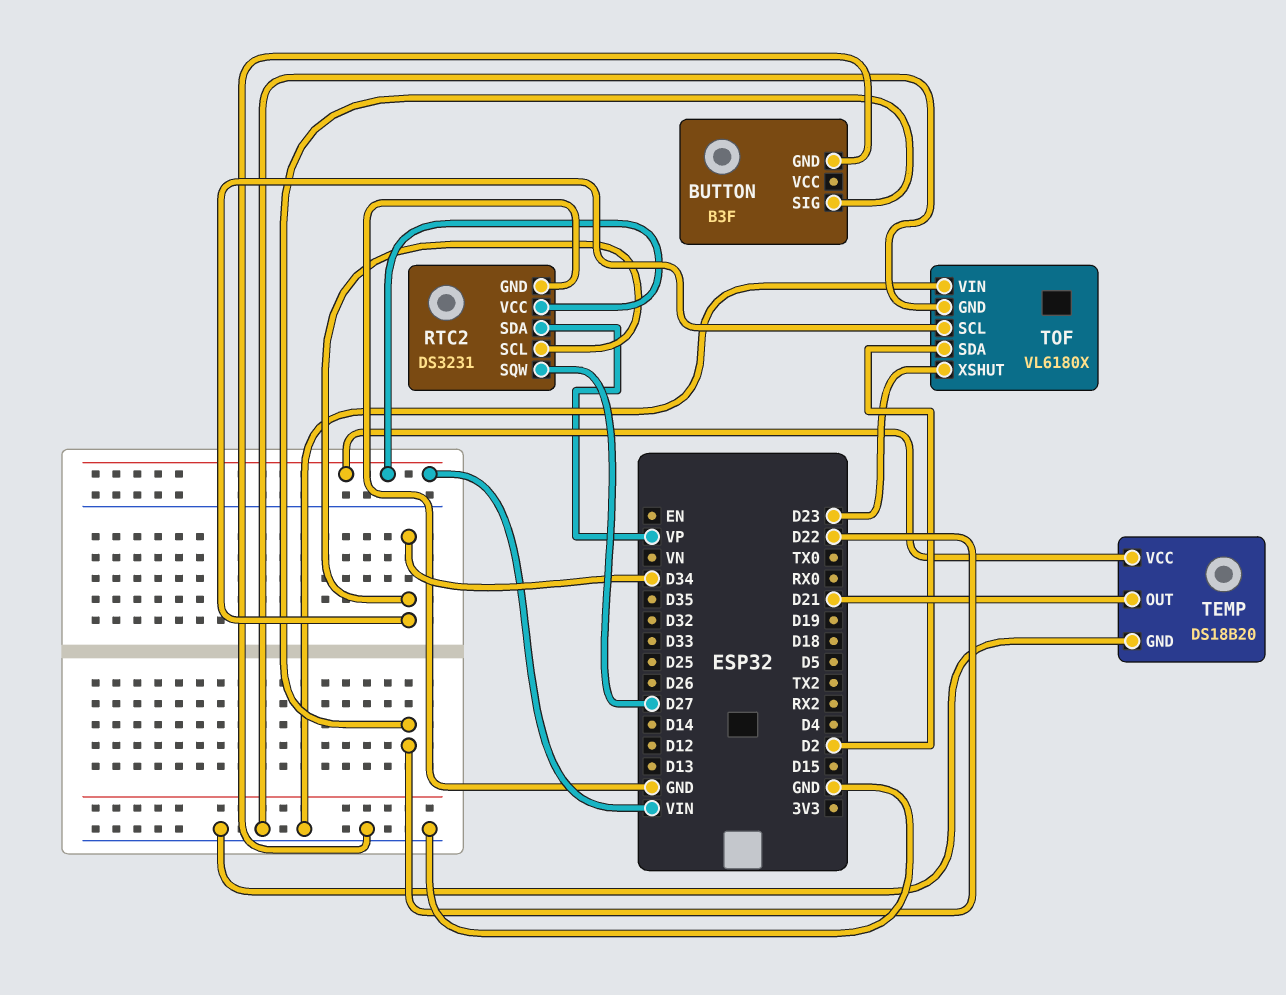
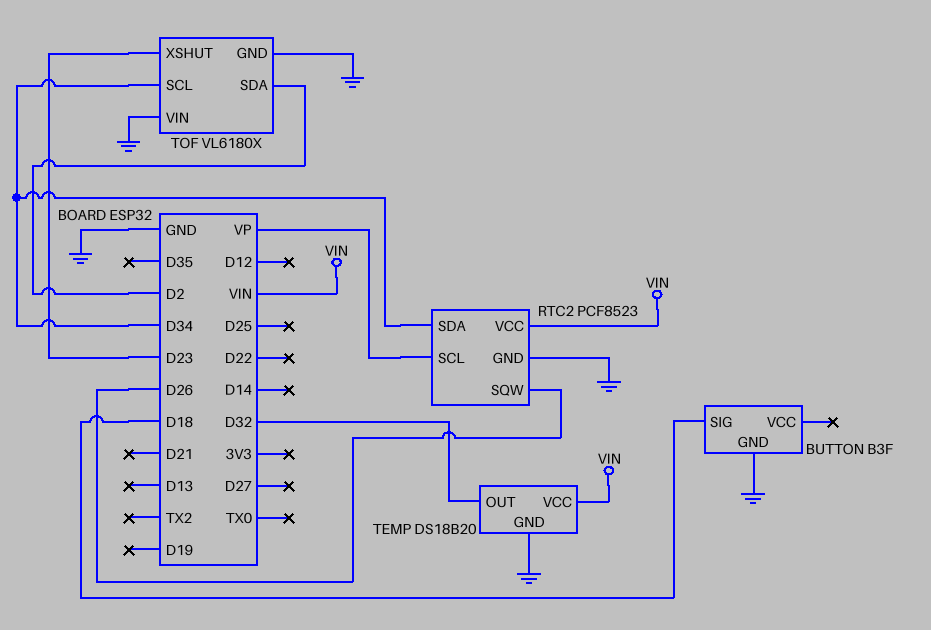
BUTTON pin SIG: D22 -> D18
RTC2: DS3231 -> PCF8523
RTC2 pin SCL: D34 -> VP
RTC2 pin SDA: VP -> D34
RTC2 pin SQW: D27 -> D26
TEMP pin OUT: D21 -> D32

